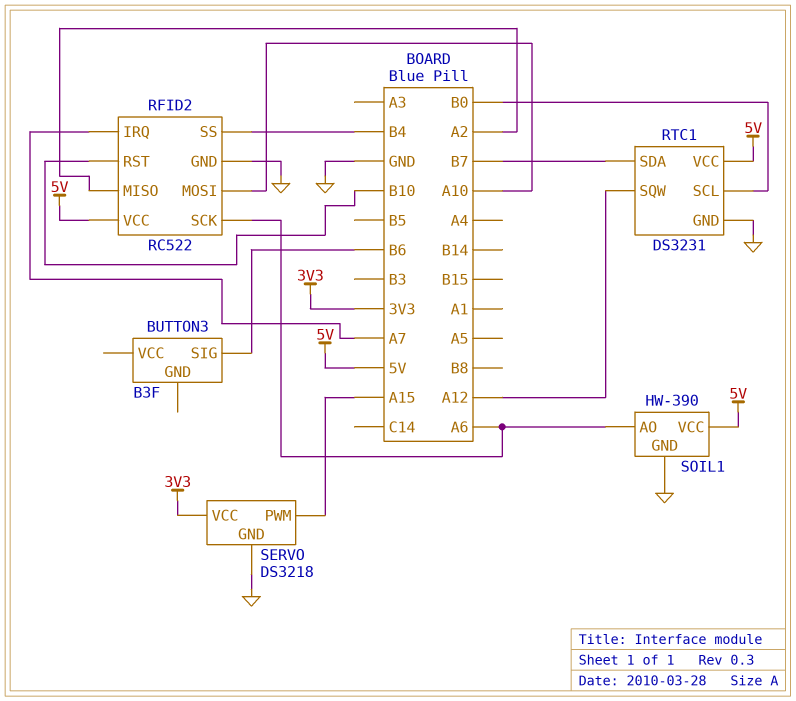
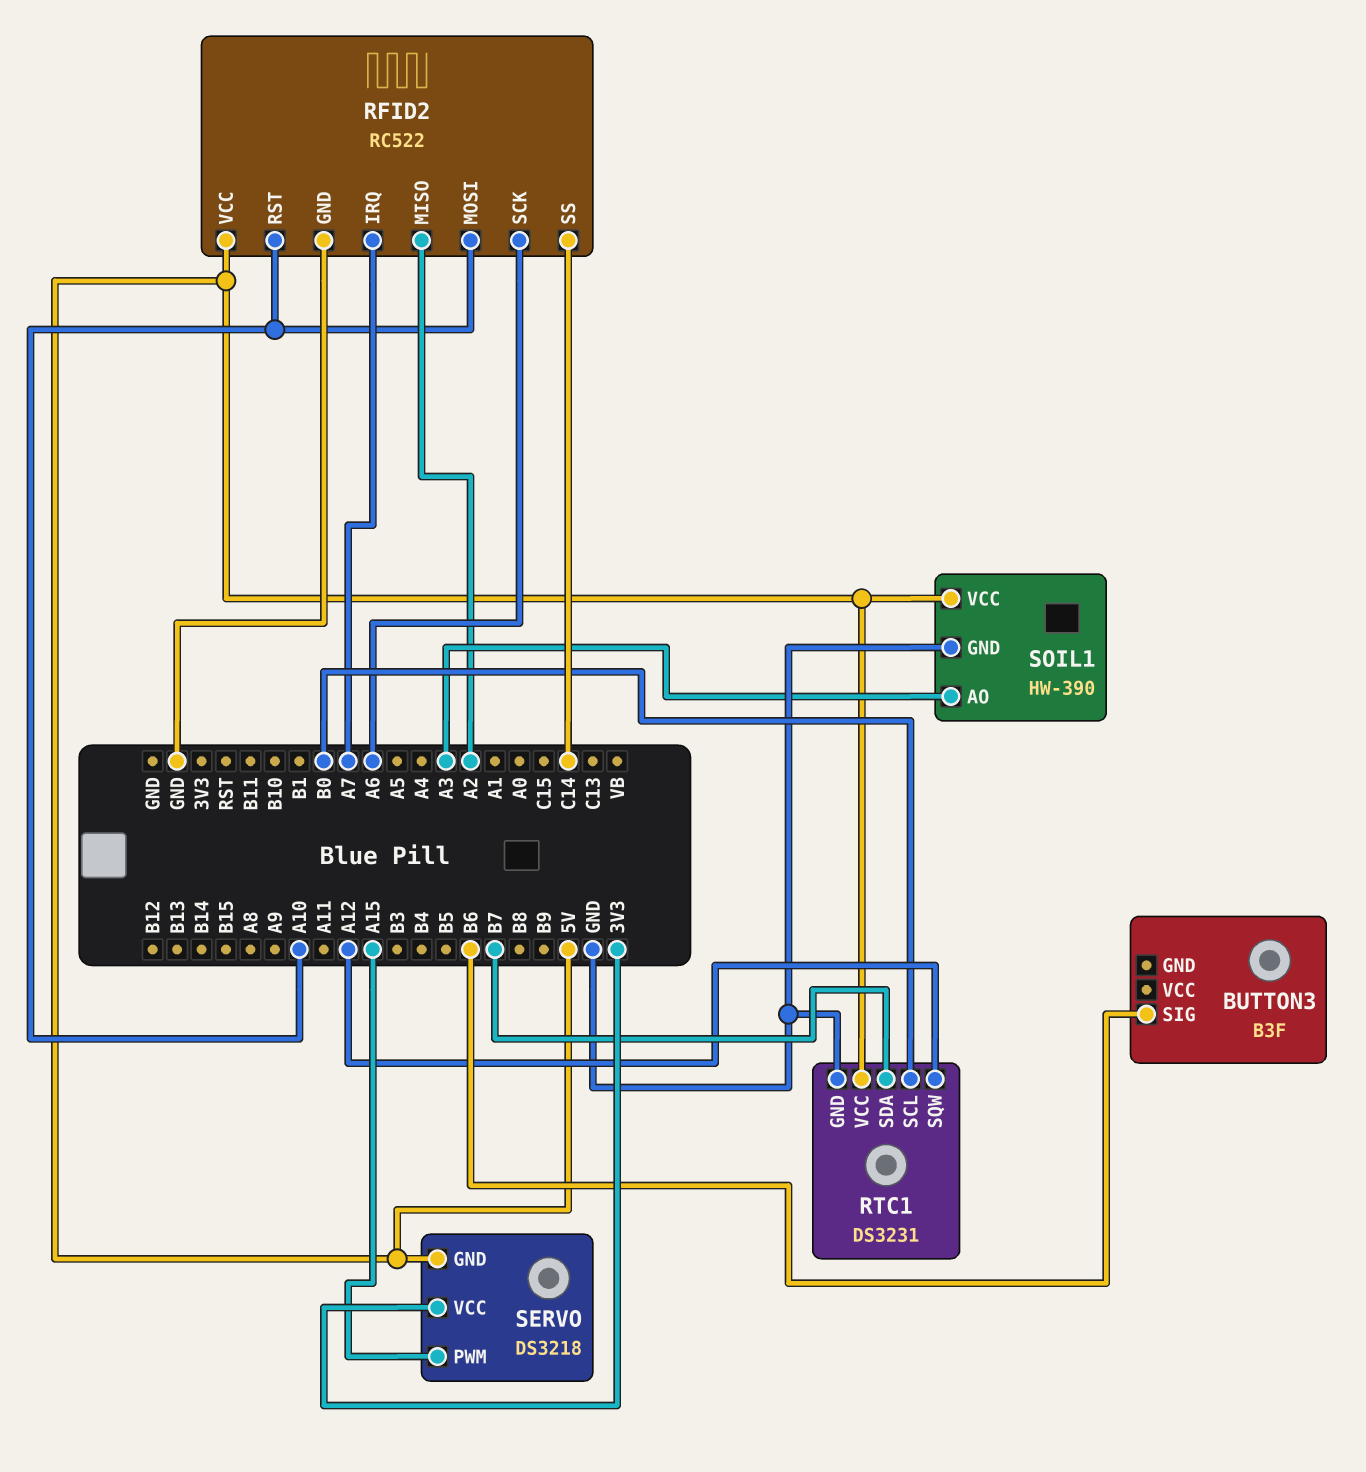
RFID2 pin RST: B10 -> A10
RFID2 pin SS: B4 -> C14
SERVO pin GND: GND -> 5V
SOIL1 pin AO: A6 -> A3

